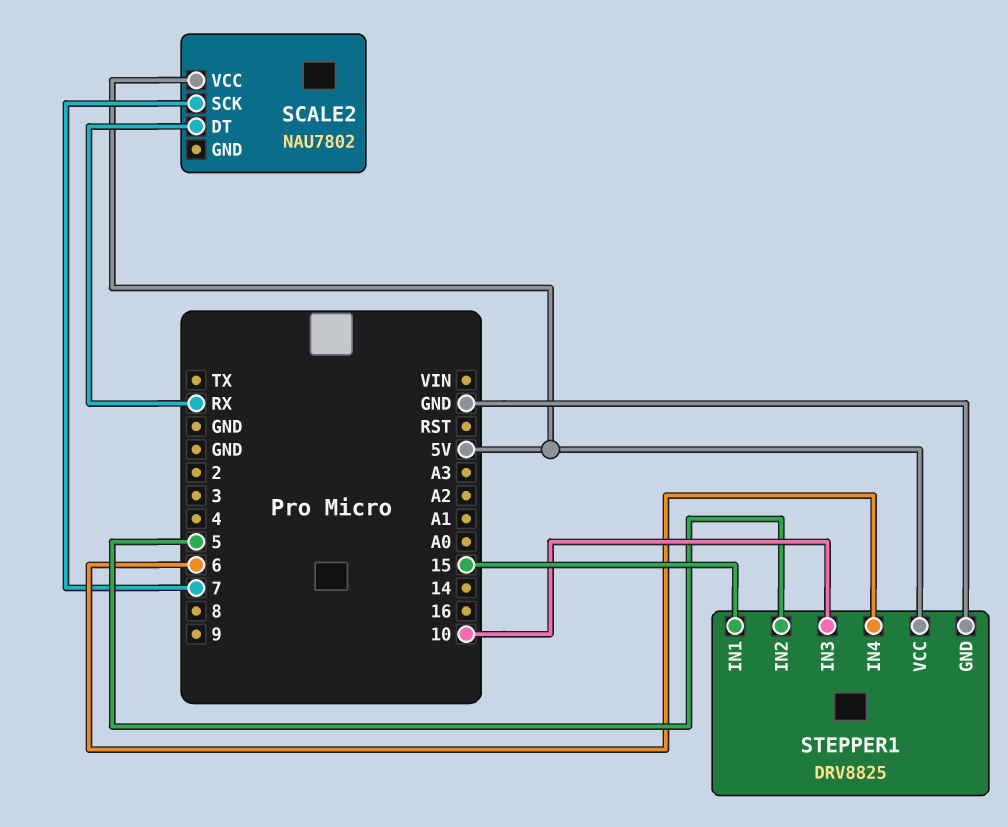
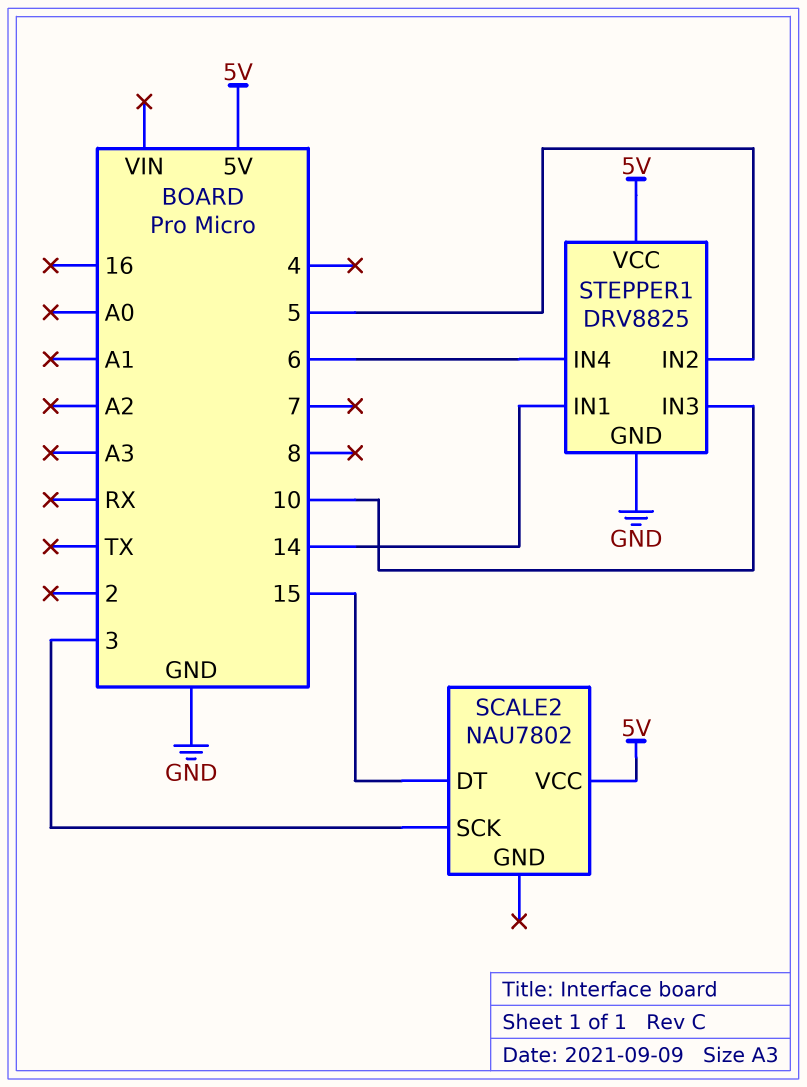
SCALE2 pin DT: RX -> 15
SCALE2 pin SCK: 7 -> 3
STEPPER1 pin IN1: 15 -> 14

